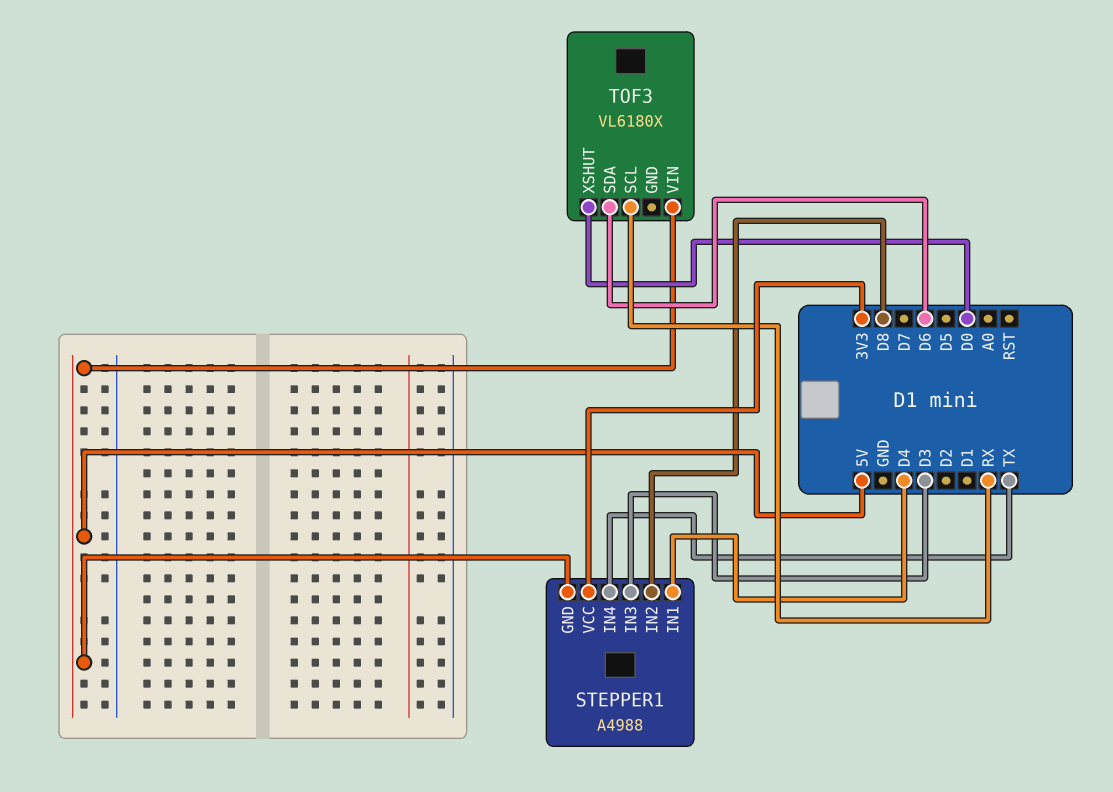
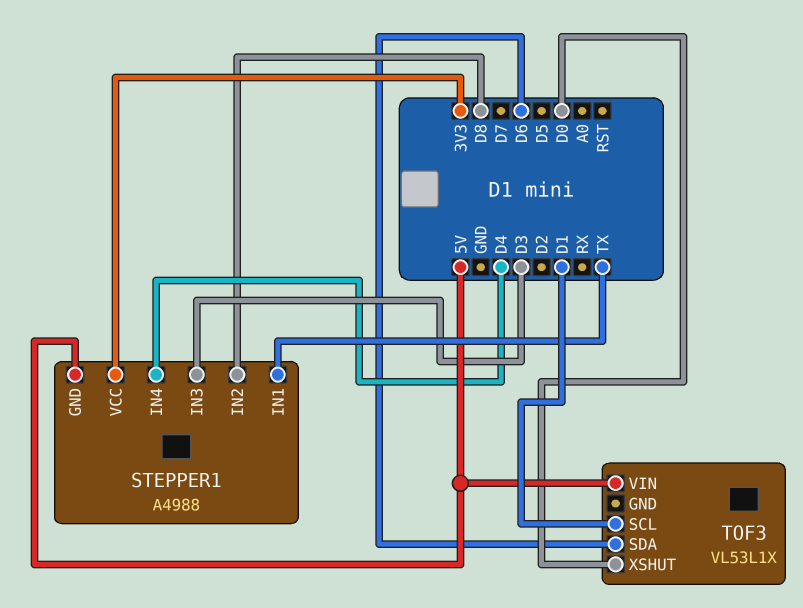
STEPPER1 pin IN1: D4 -> TX
STEPPER1 pin IN4: TX -> D4
TOF3: VL6180X -> VL53L1X
TOF3 pin SCL: RX -> D1

